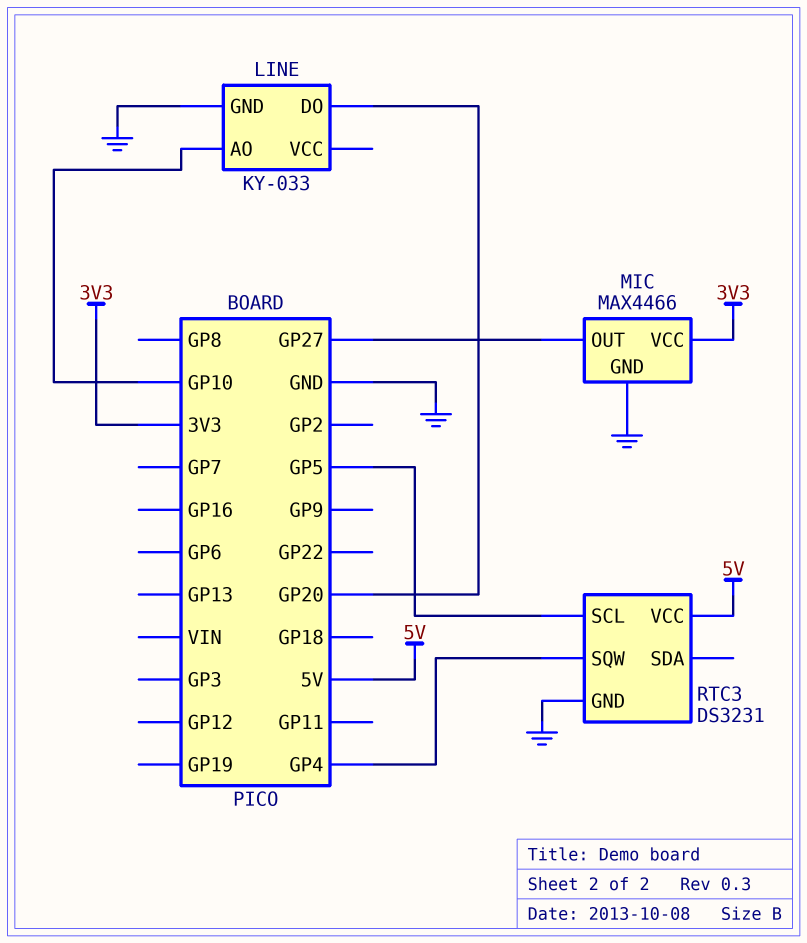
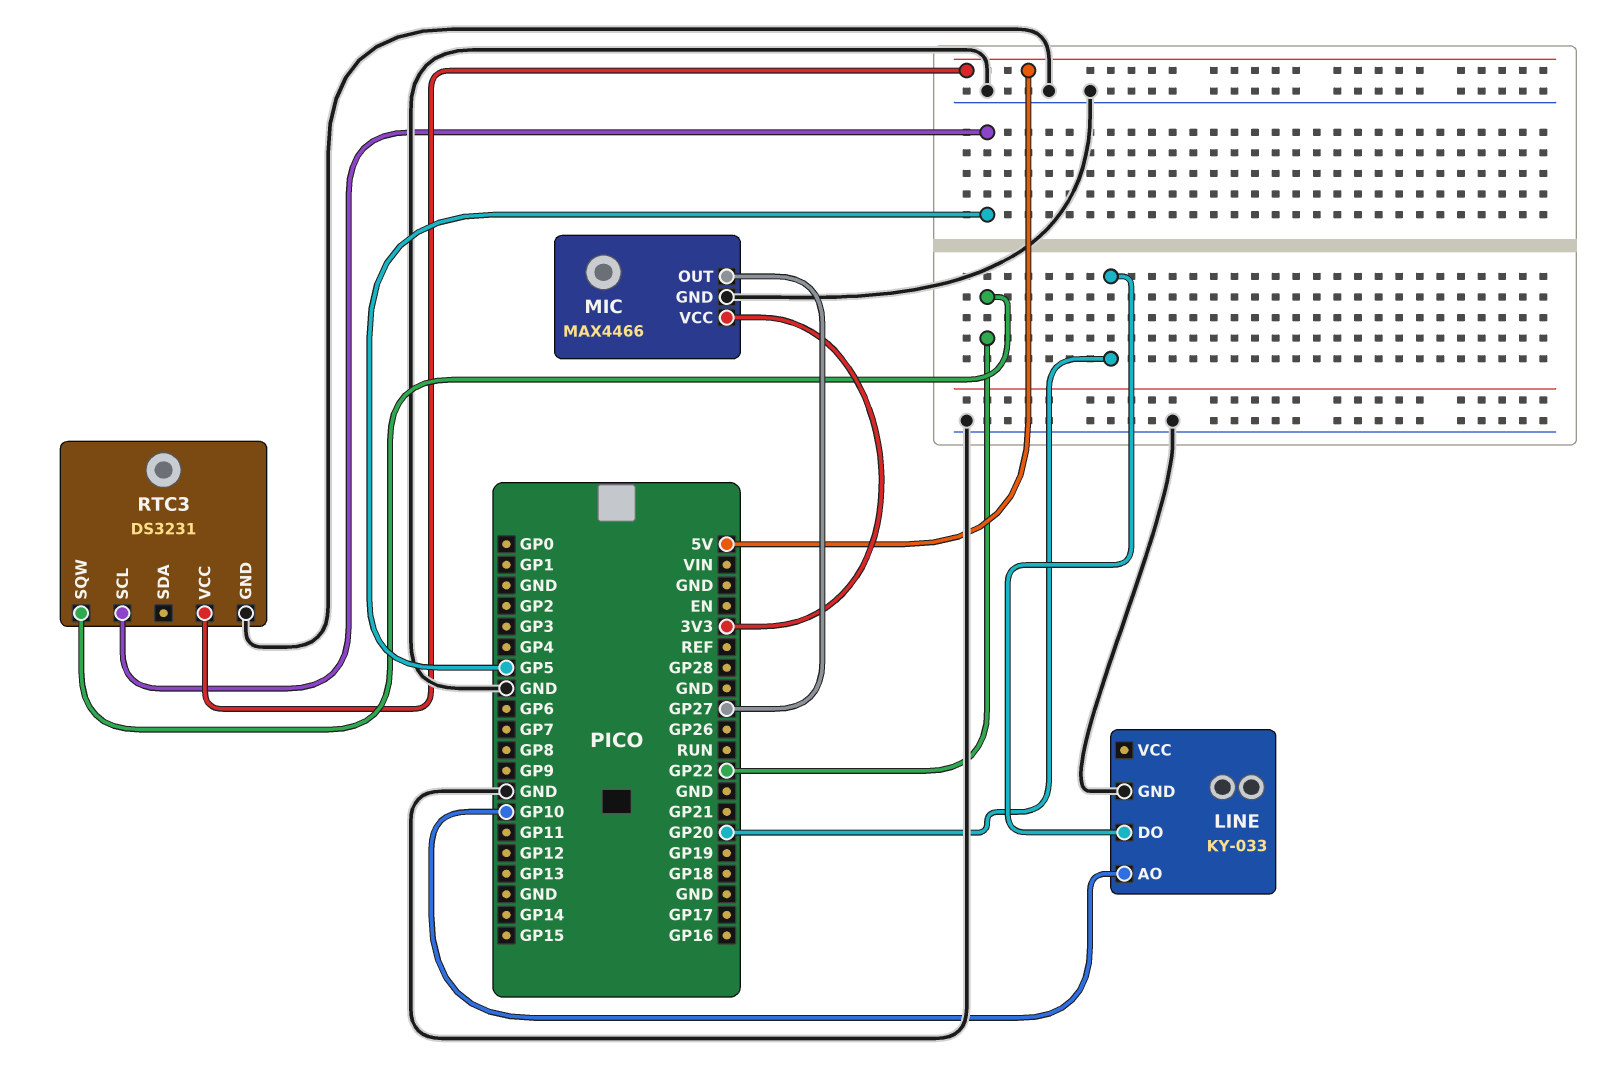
RTC3 pin SQW: GP4 -> GP22

